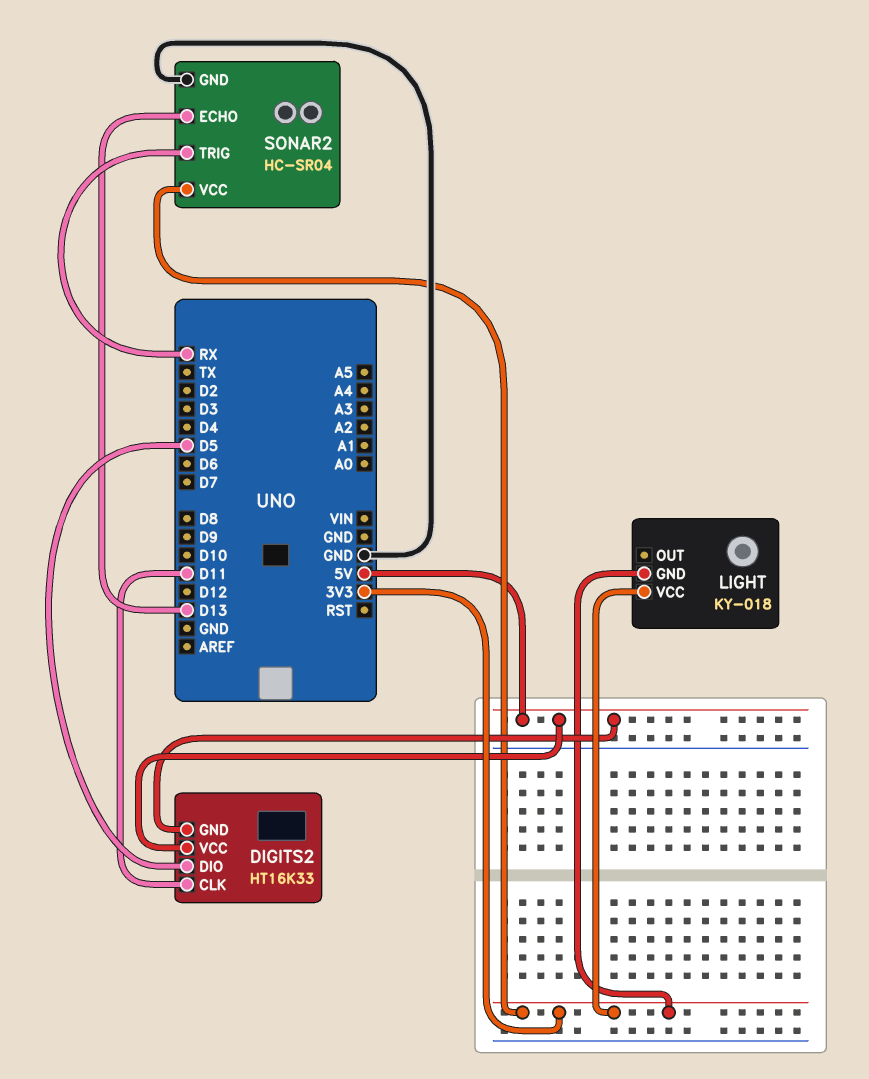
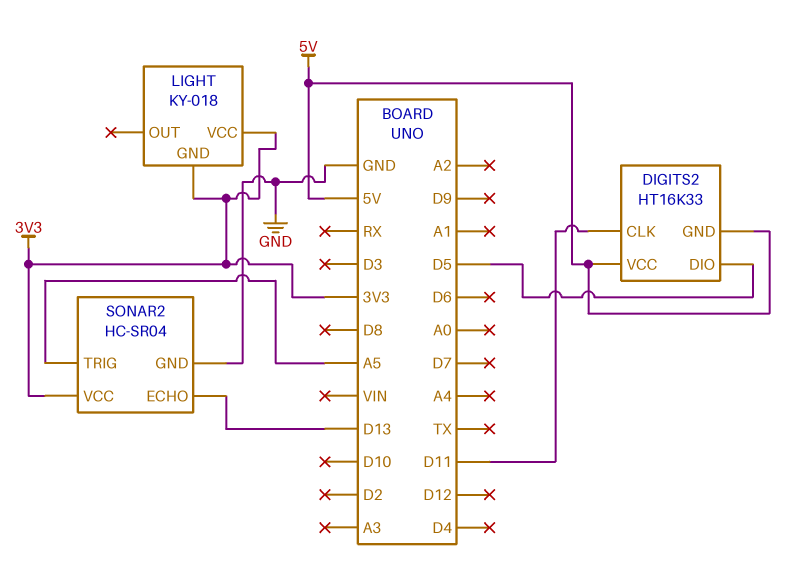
SONAR2 pin TRIG: RX -> A5

